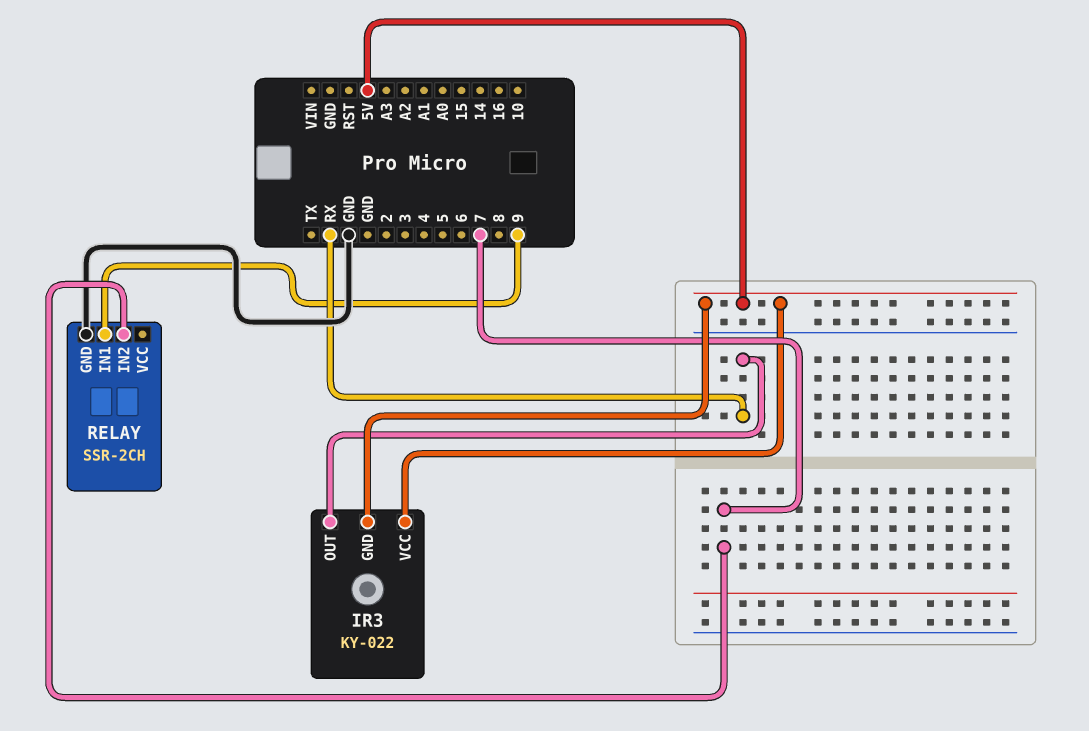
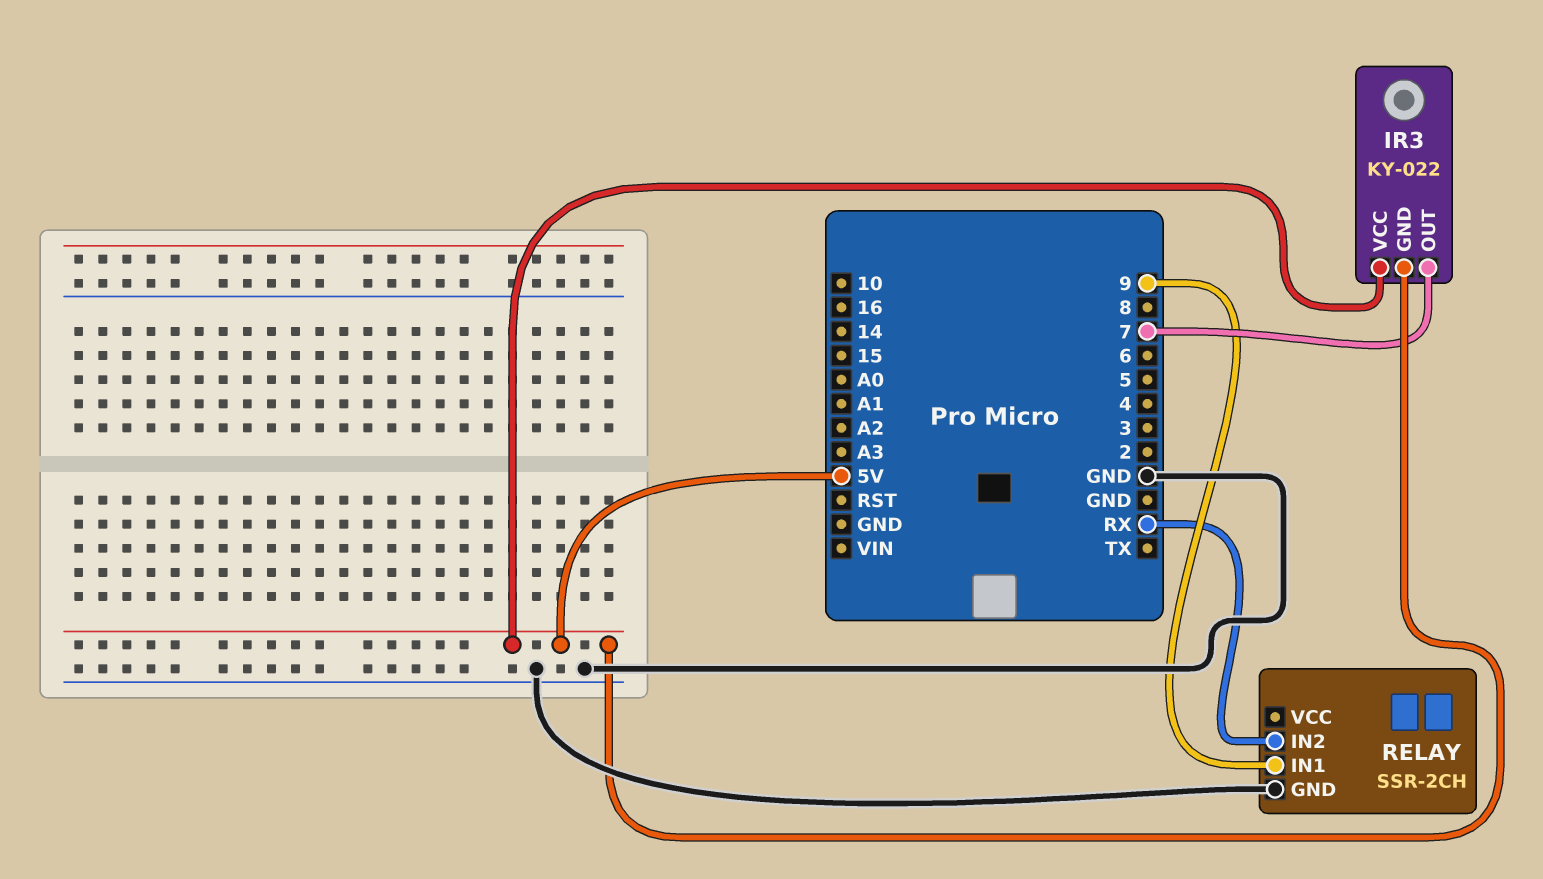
IR3 pin OUT: RX -> 7
RELAY pin IN2: 7 -> RX

